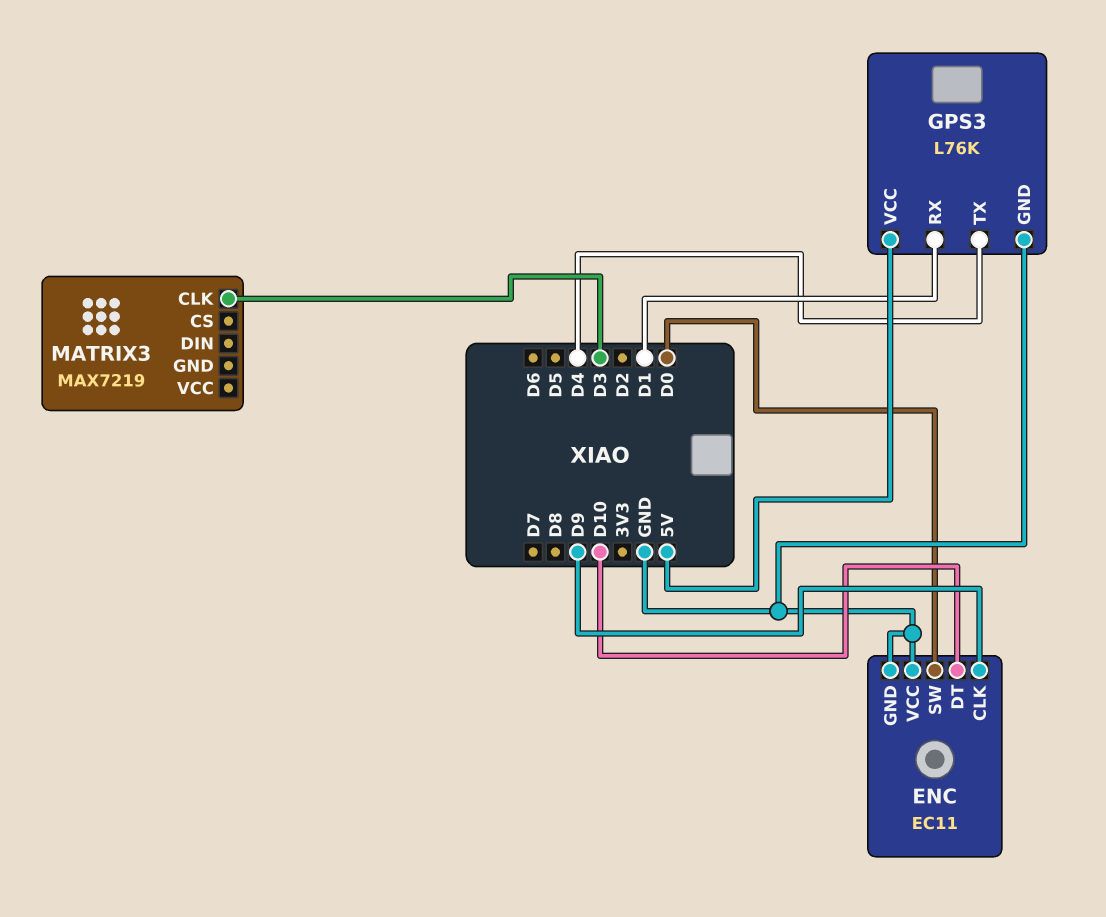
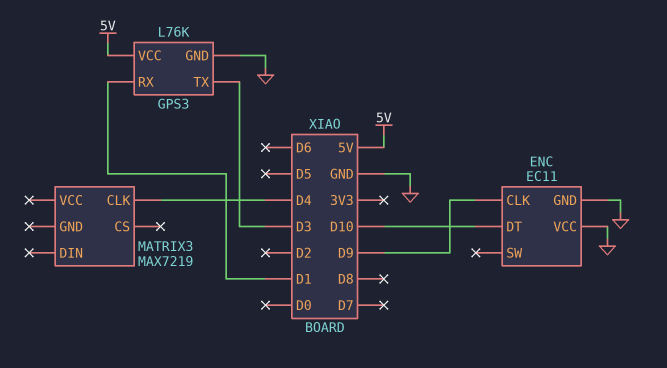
ENC pin SW: D0 -> none
GPS3 pin TX: D4 -> D3
MATRIX3 pin CLK: D3 -> D4

